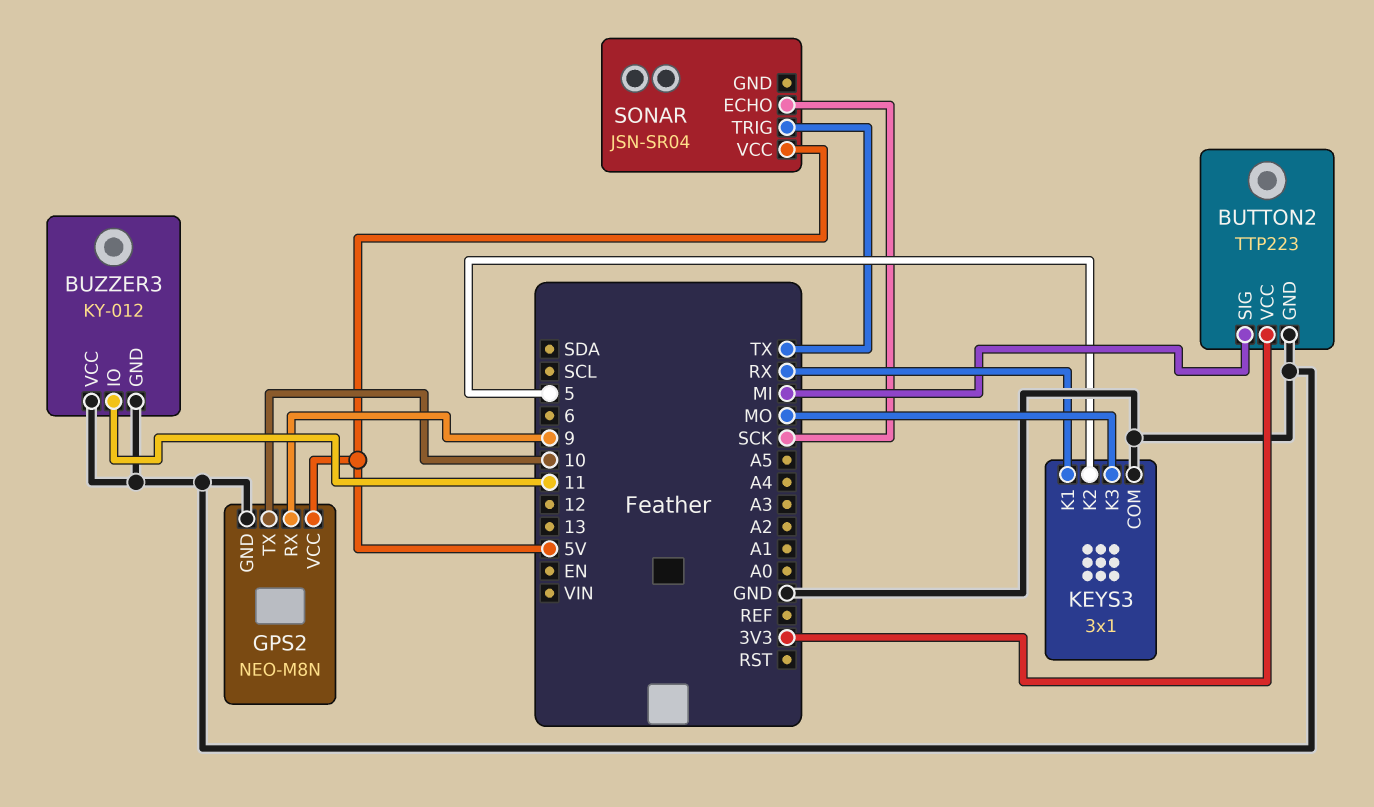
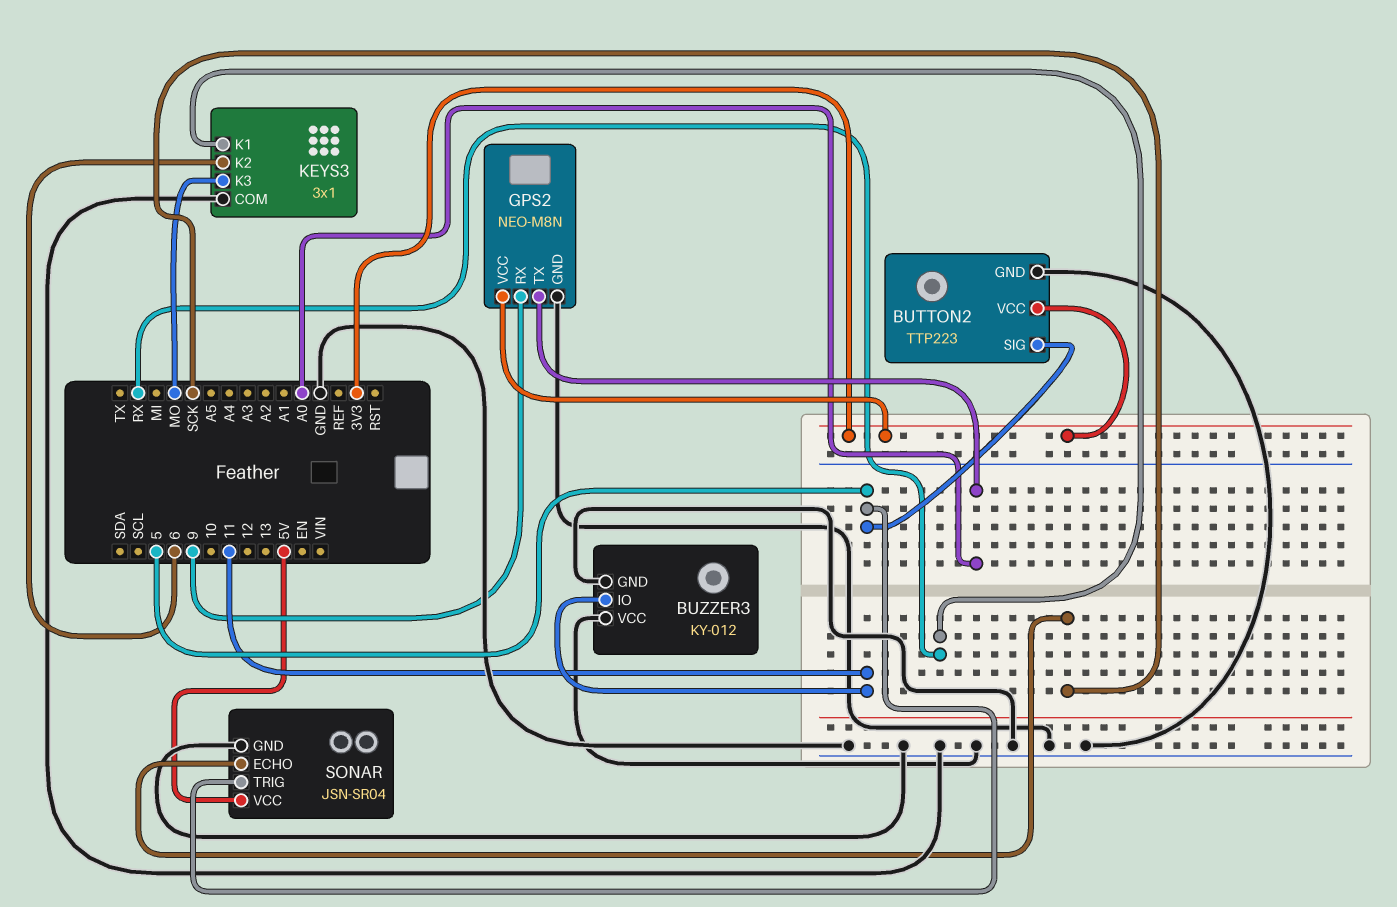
BUTTON2 pin SIG: MI -> 5
GPS2 pin TX: 10 -> A0
GPS2 pin VCC: 5V -> 3V3
KEYS3 pin K2: 5 -> 6
SONAR pin GND: none -> GND
SONAR pin TRIG: TX -> 5

